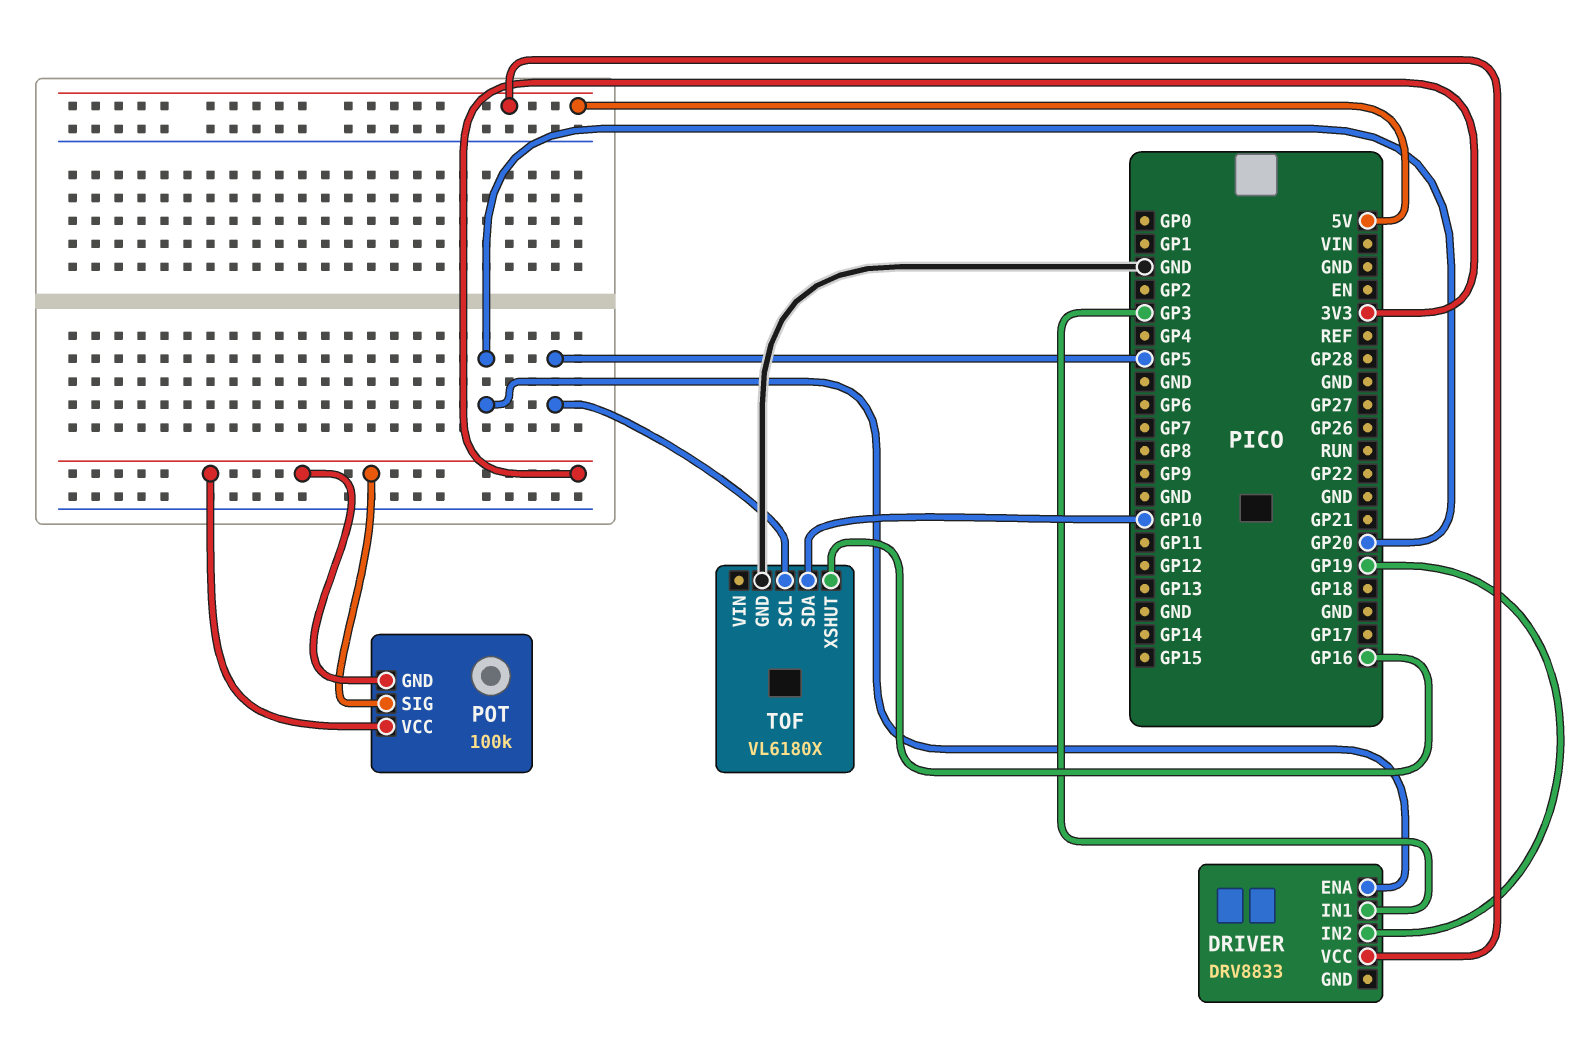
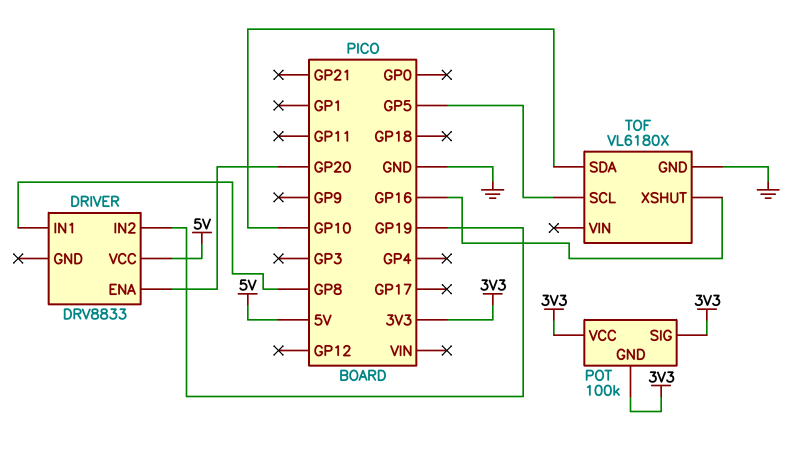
DRIVER pin IN1: GP3 -> GP8

